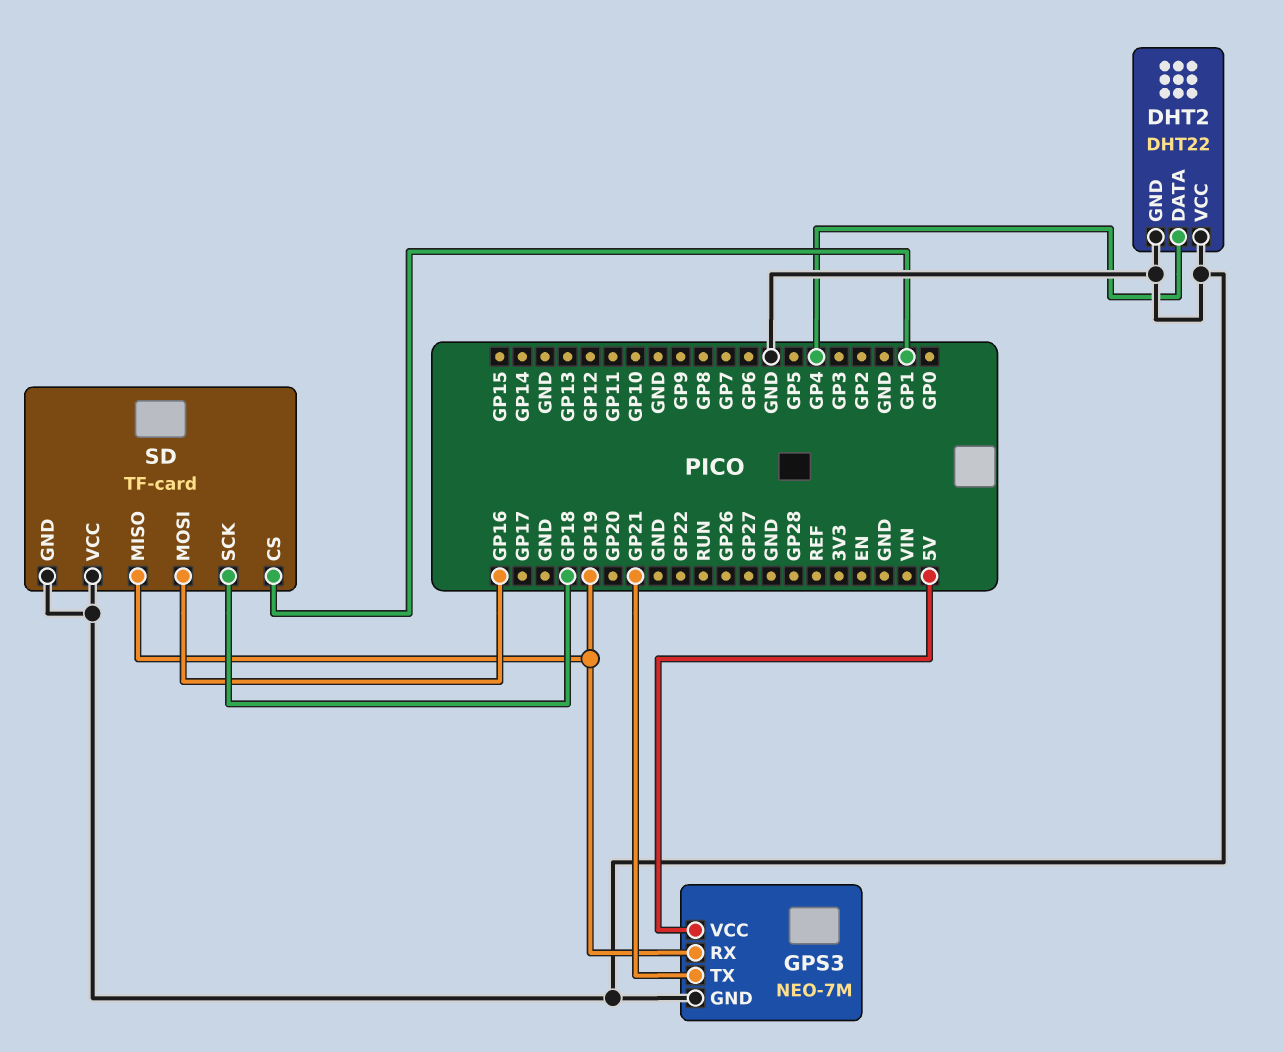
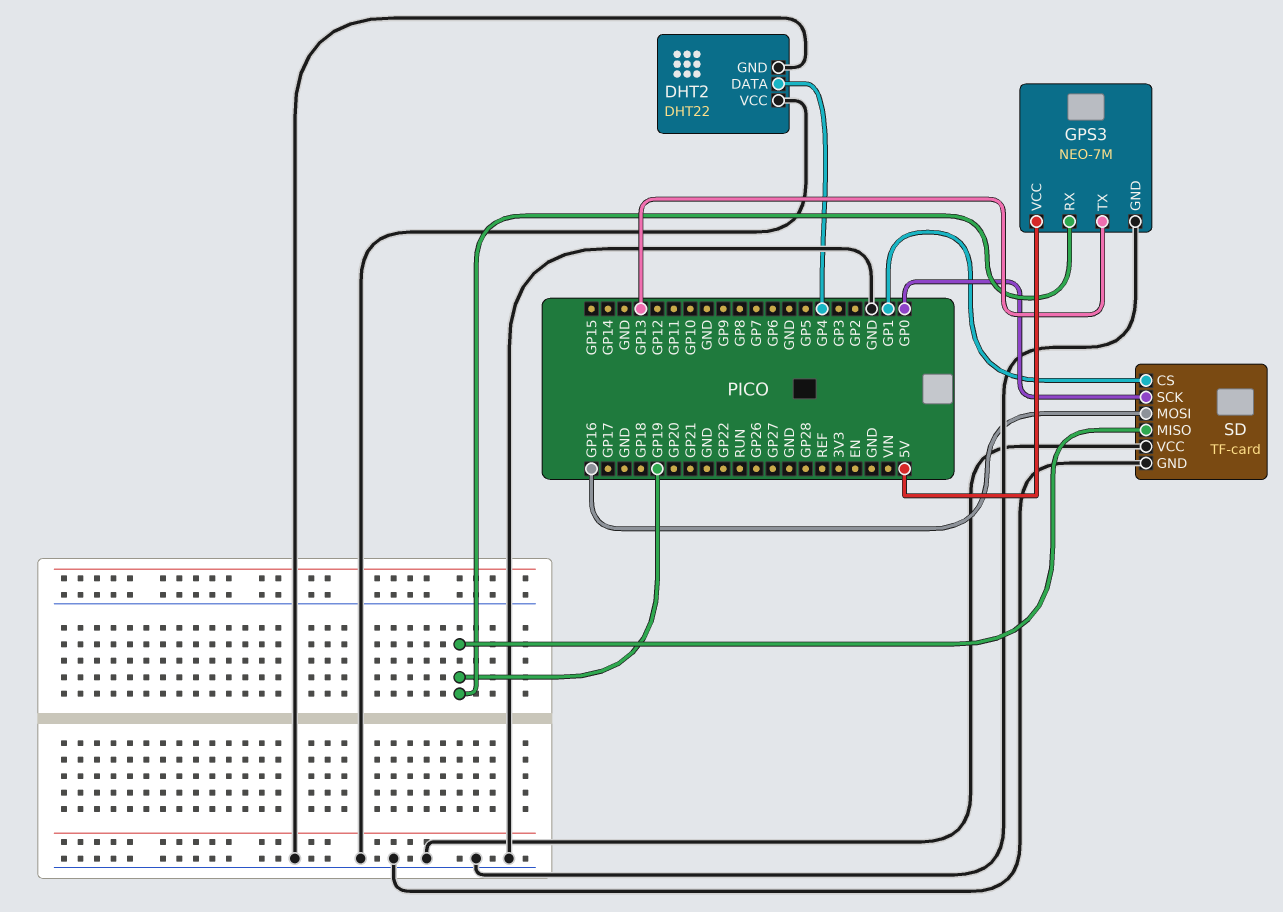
GPS3 pin TX: GP21 -> GP13
SD pin SCK: GP18 -> GP0

